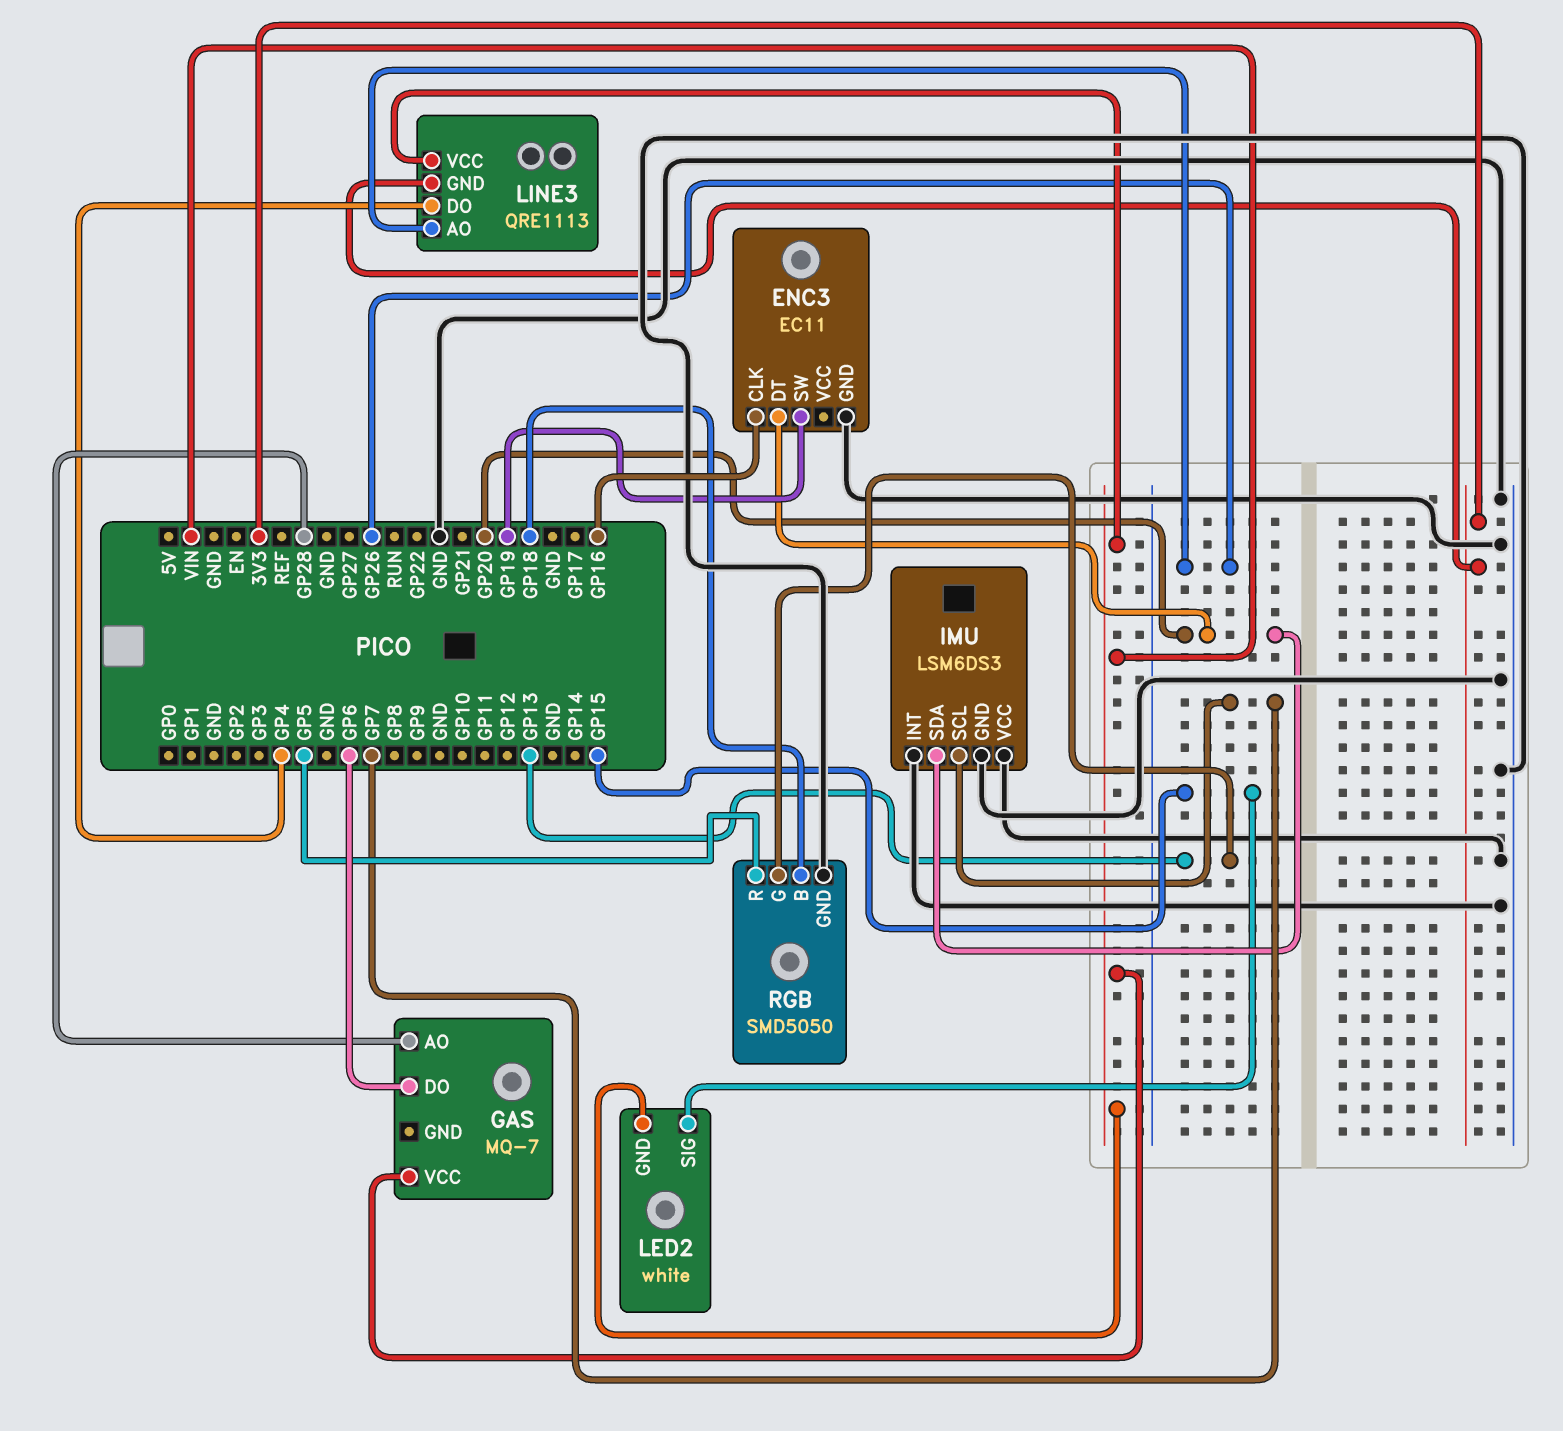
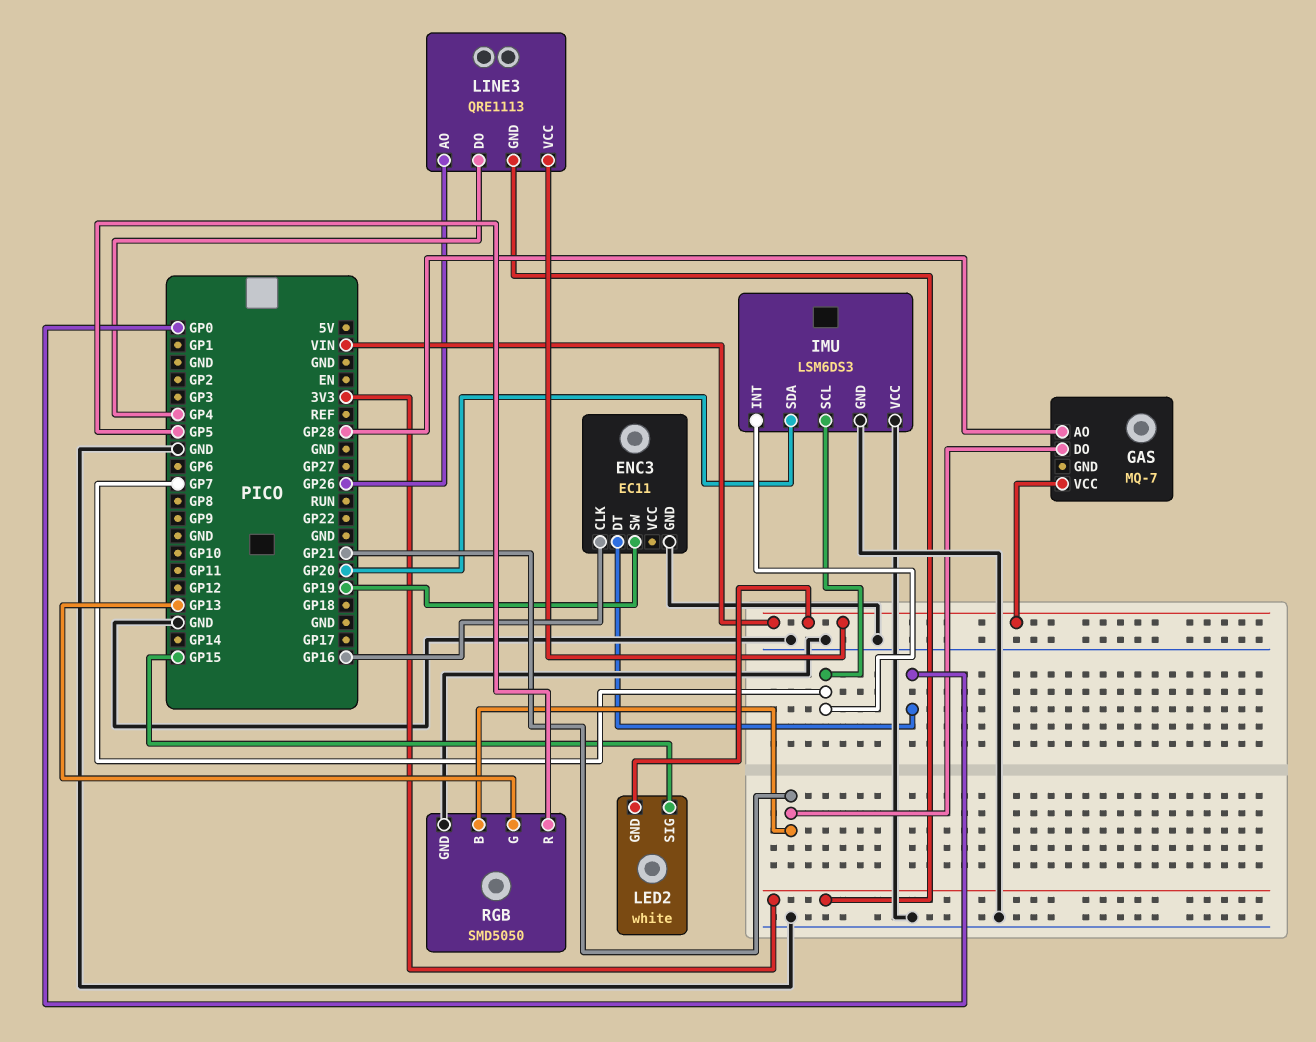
ENC3 pin DT: GP20 -> GP0
GAS pin DO: GP6 -> GP21
IMU pin INT: GND -> GP7
RGB pin B: GP18 -> GP21

